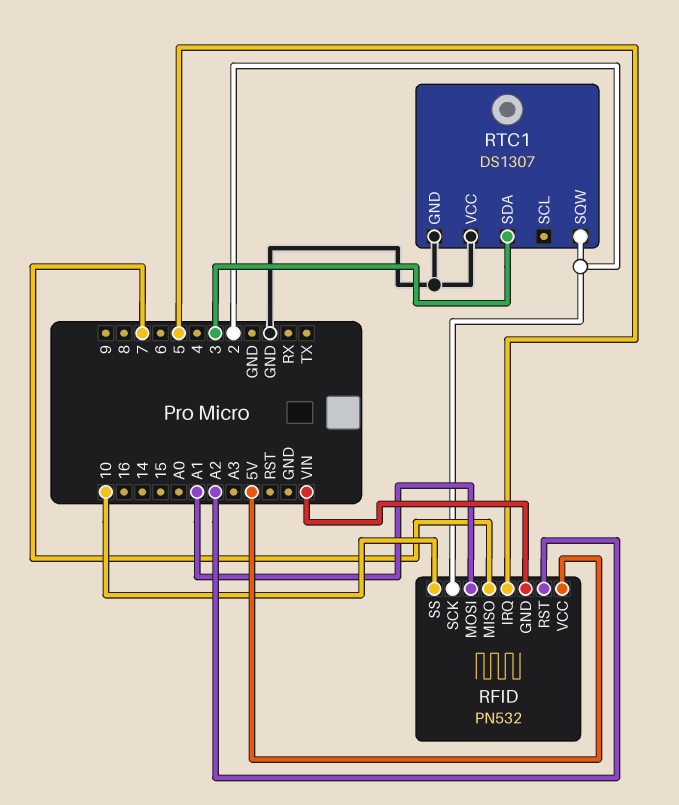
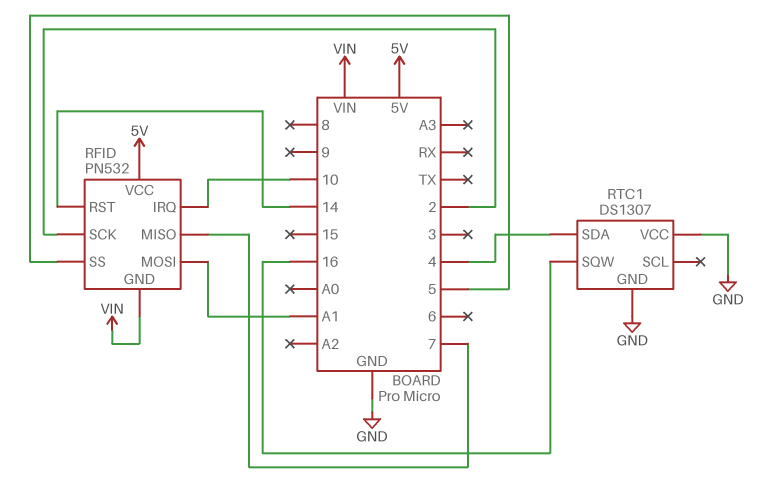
RFID pin IRQ: 5 -> 10
RFID pin RST: A2 -> 14
RFID pin SS: 10 -> 5
RTC1 pin SDA: 3 -> 4
RTC1 pin SQW: 2 -> 16

